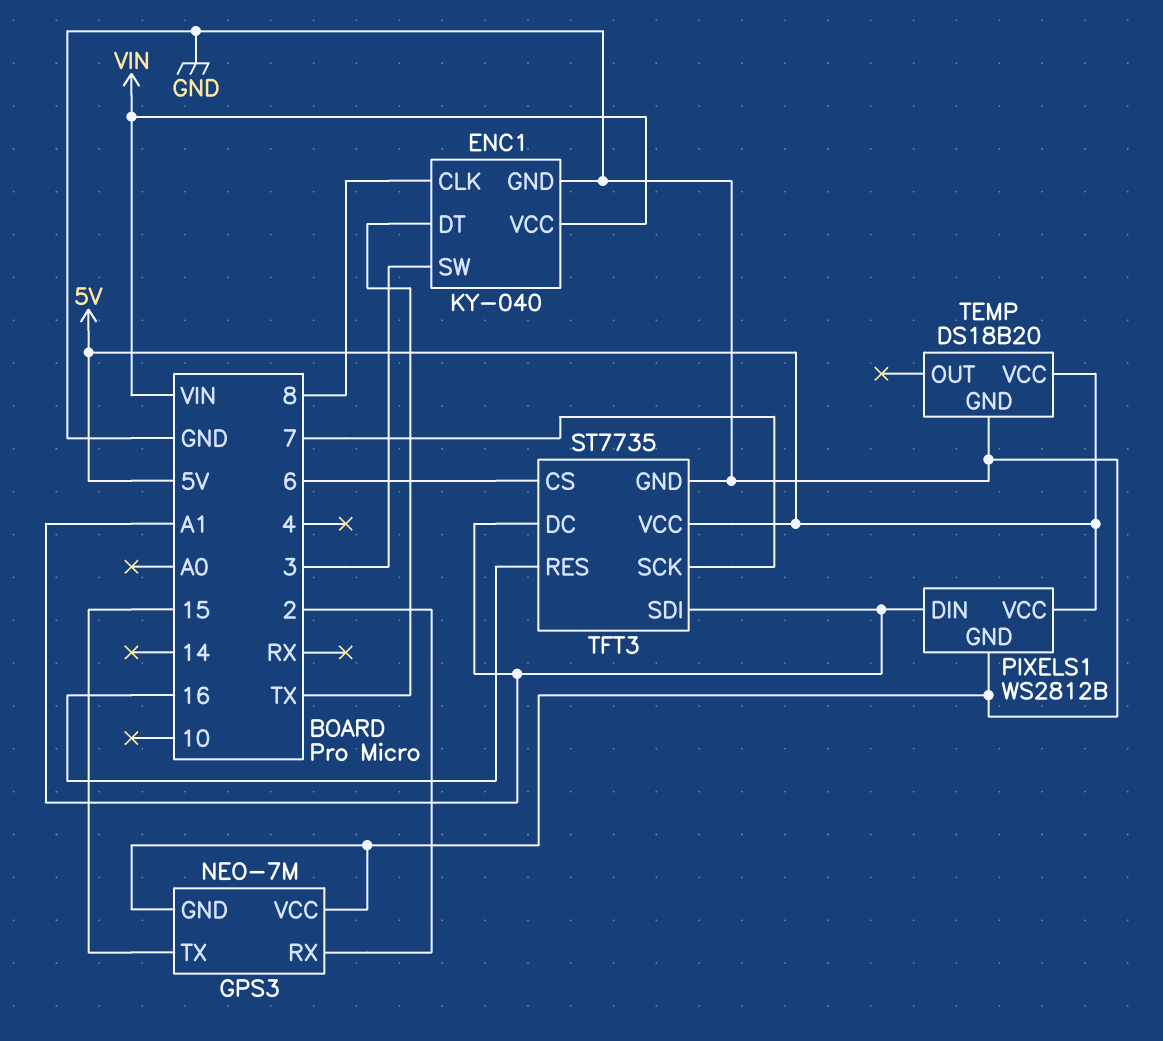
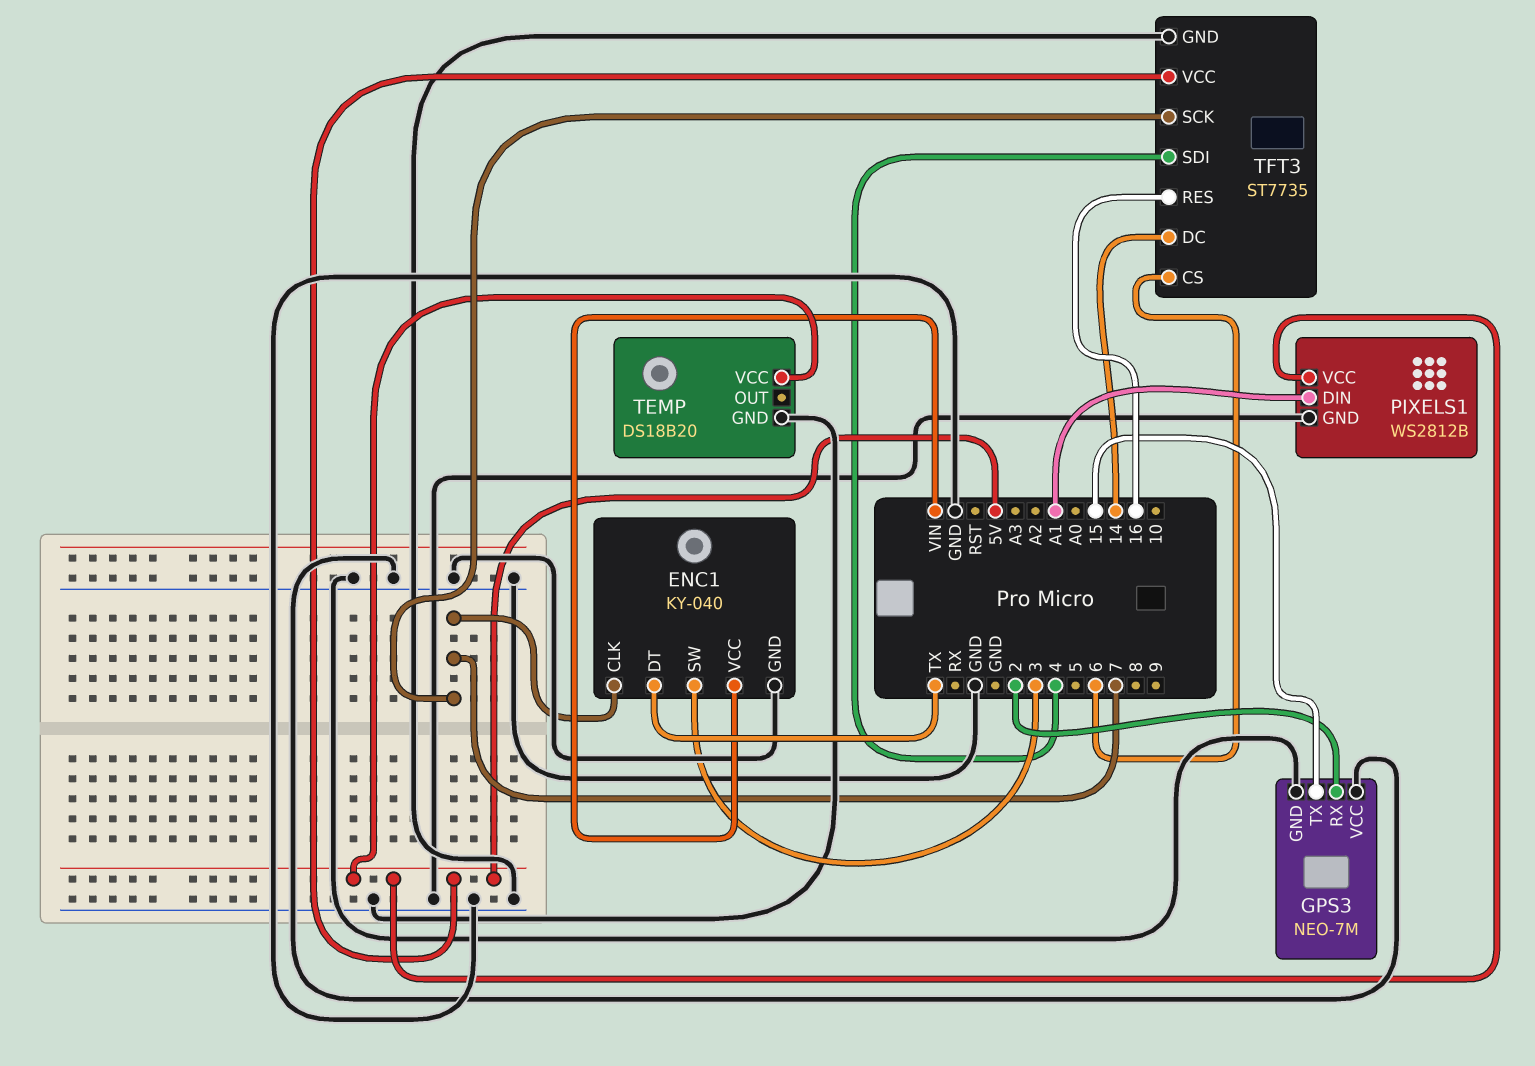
ENC1 pin CLK: 8 -> 7
TFT3 pin DC: A1 -> 14
TFT3 pin SDI: A1 -> 4

